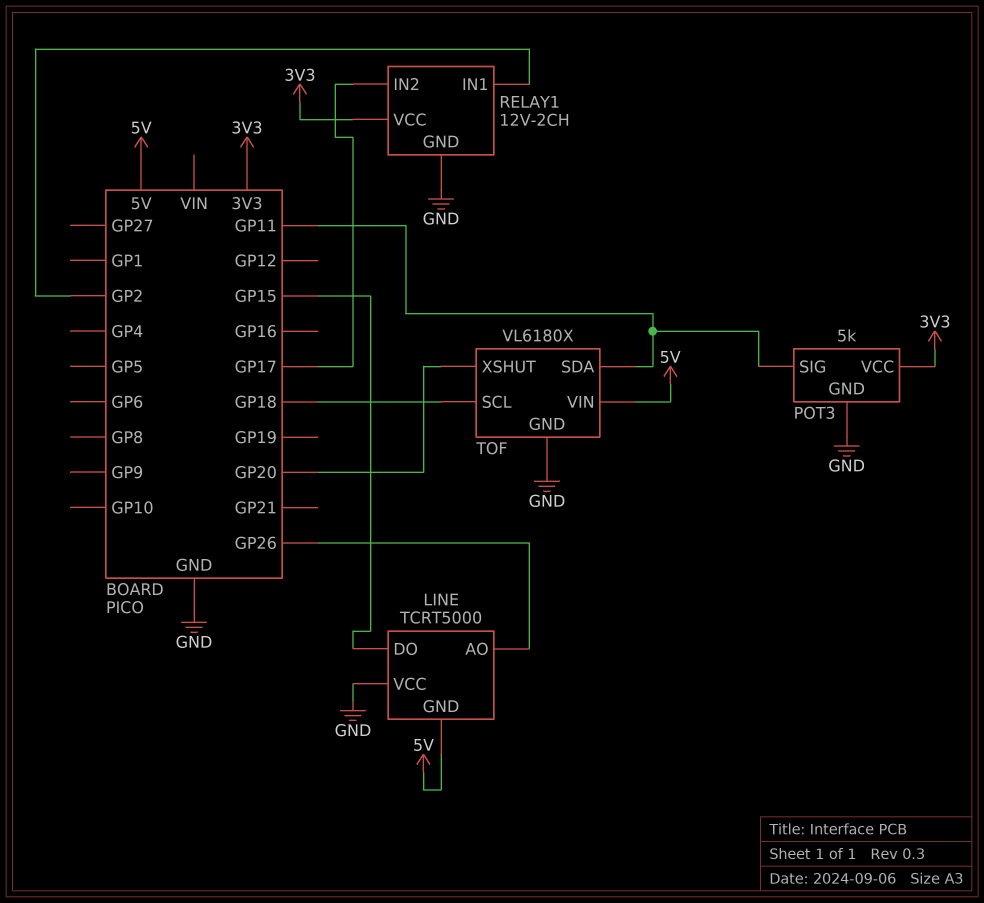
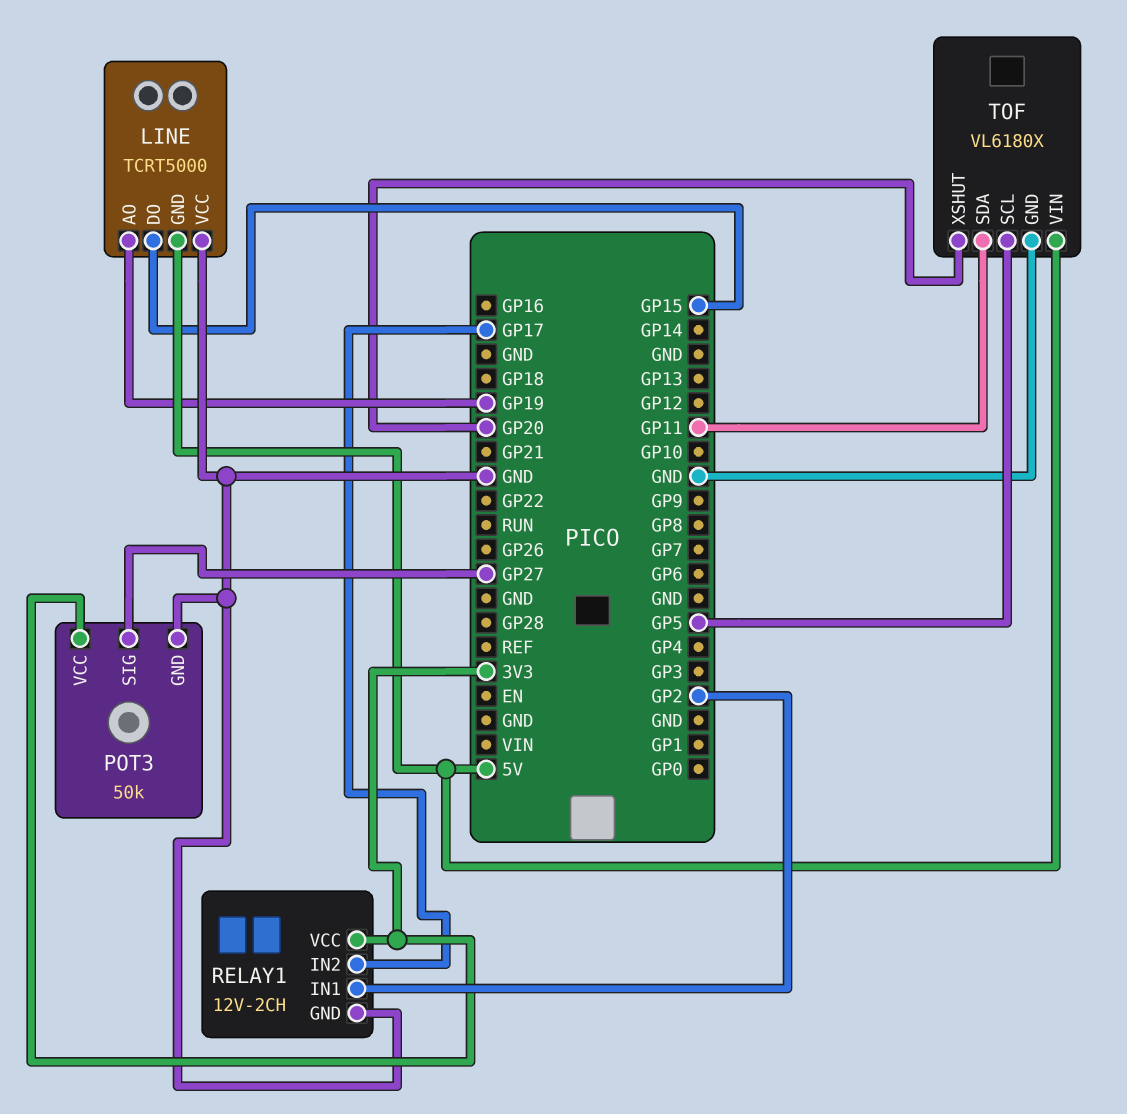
LINE pin AO: GP26 -> GP19
POT3: 5k -> 50k
POT3 pin SIG: GP11 -> GP27
TOF pin SCL: GP18 -> GP5

